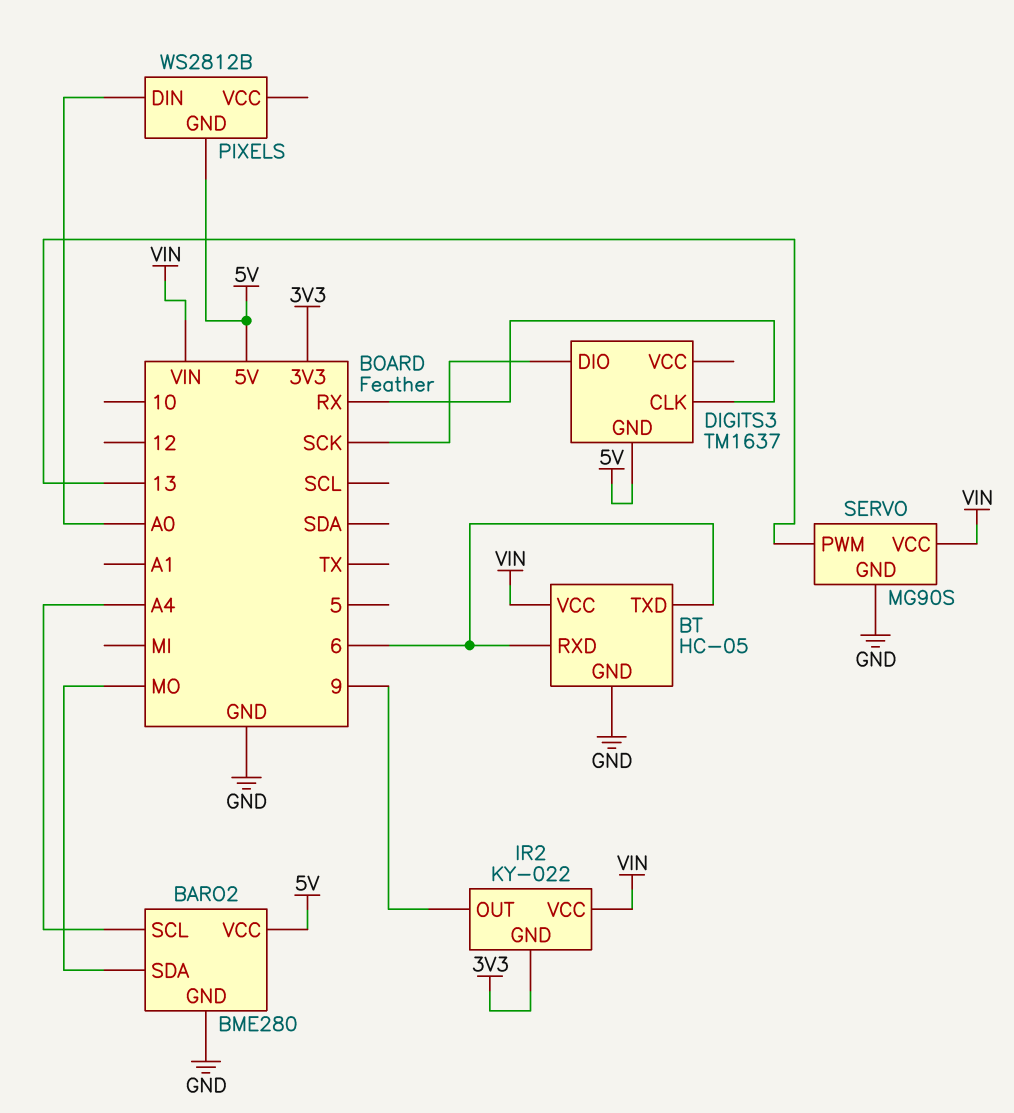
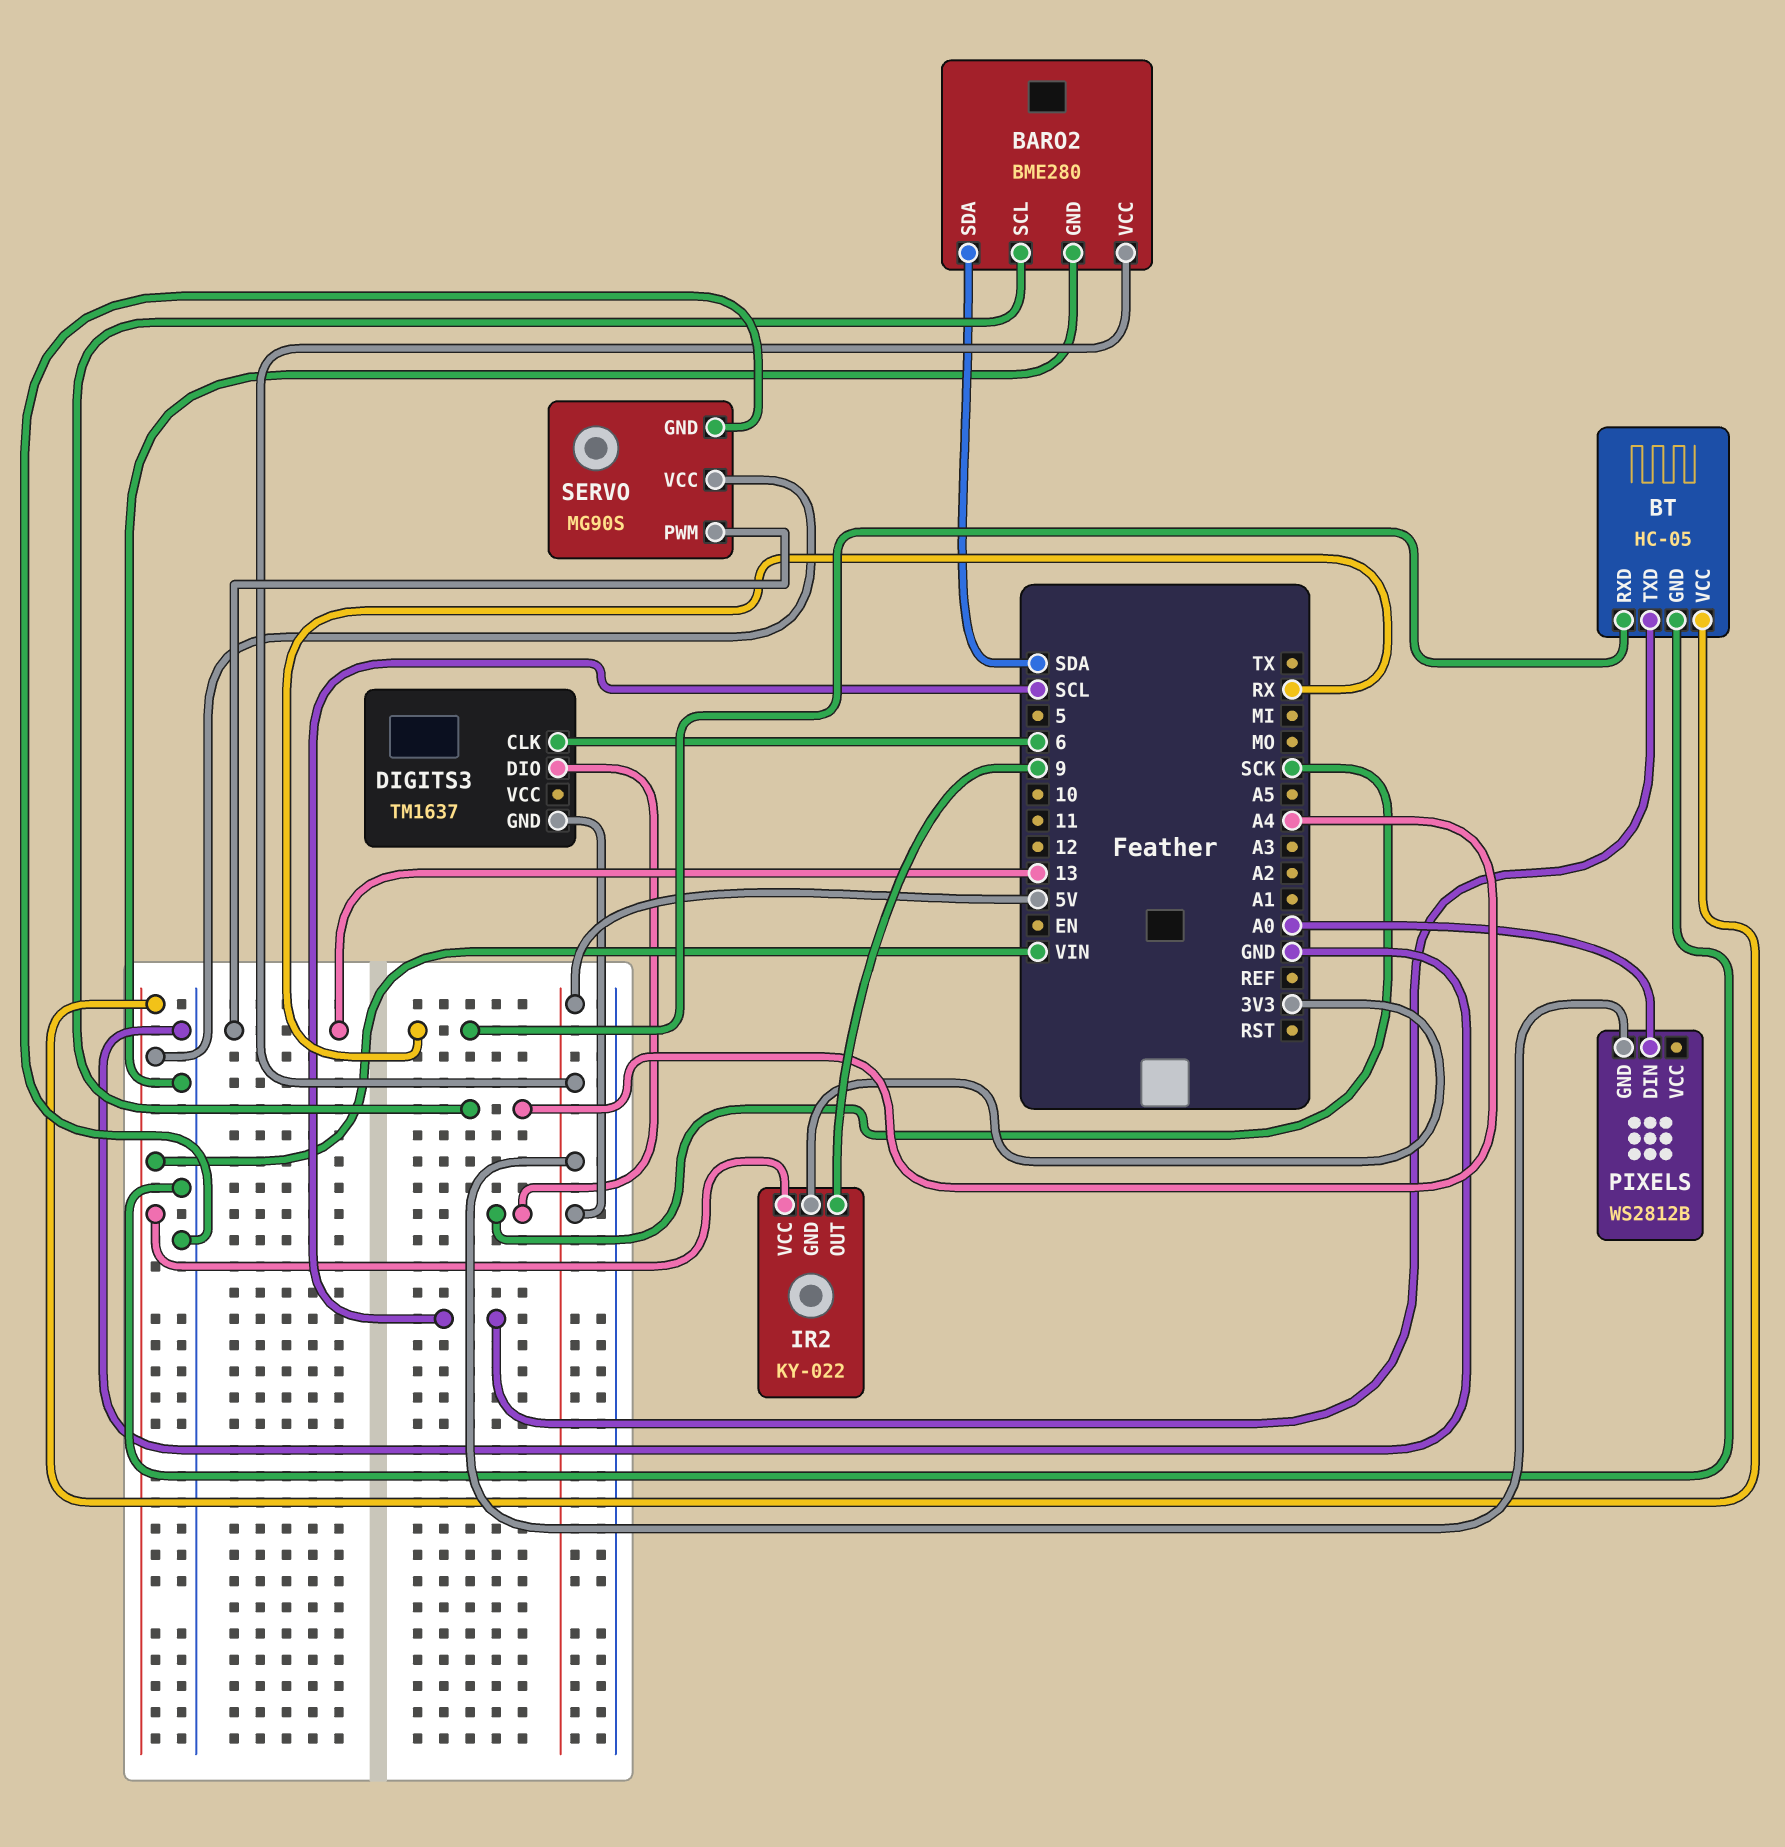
BARO2 pin SDA: MO -> SDA
BT pin RXD: 6 -> RX
BT pin TXD: 6 -> SCL
DIGITS3 pin CLK: RX -> 6

